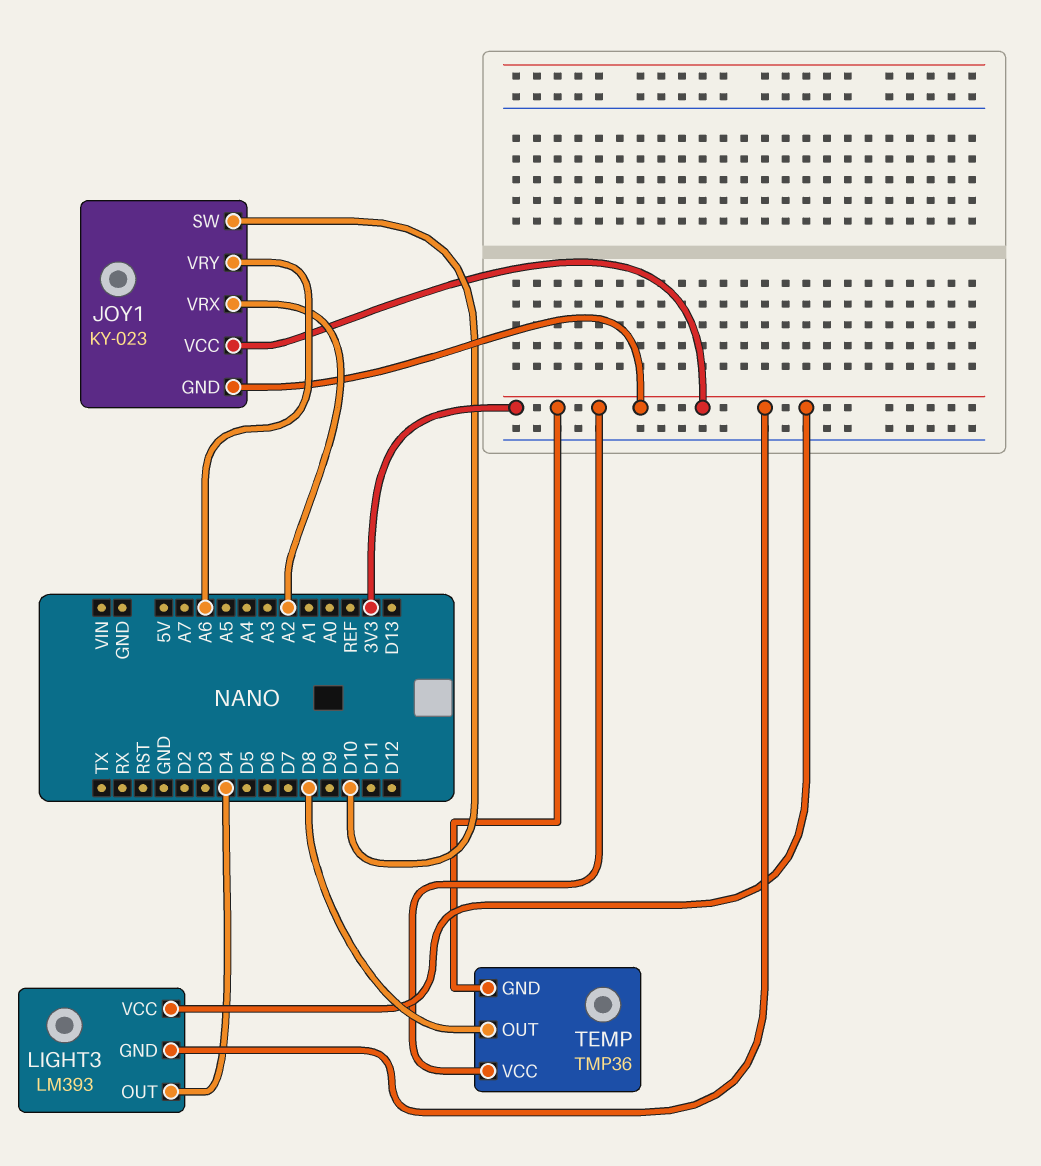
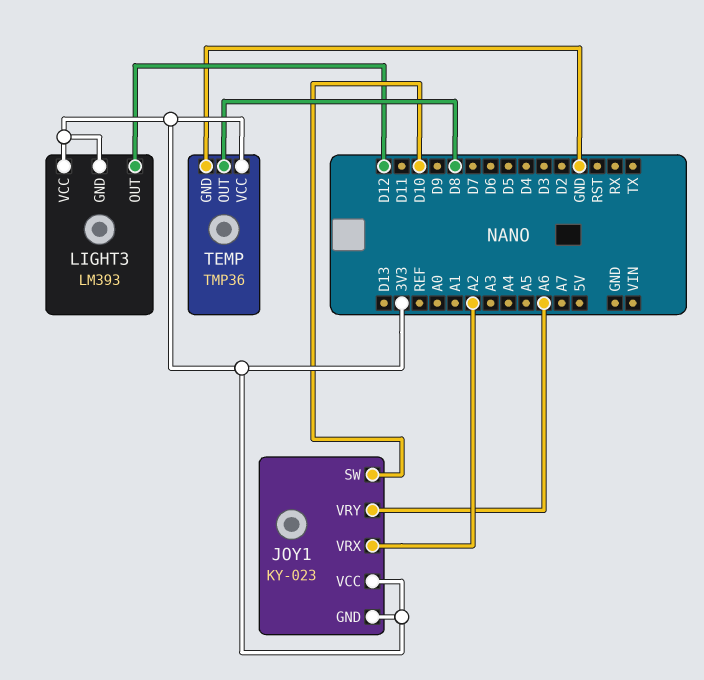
LIGHT3 pin OUT: D4 -> D12
TEMP pin GND: 3V3 -> GND

